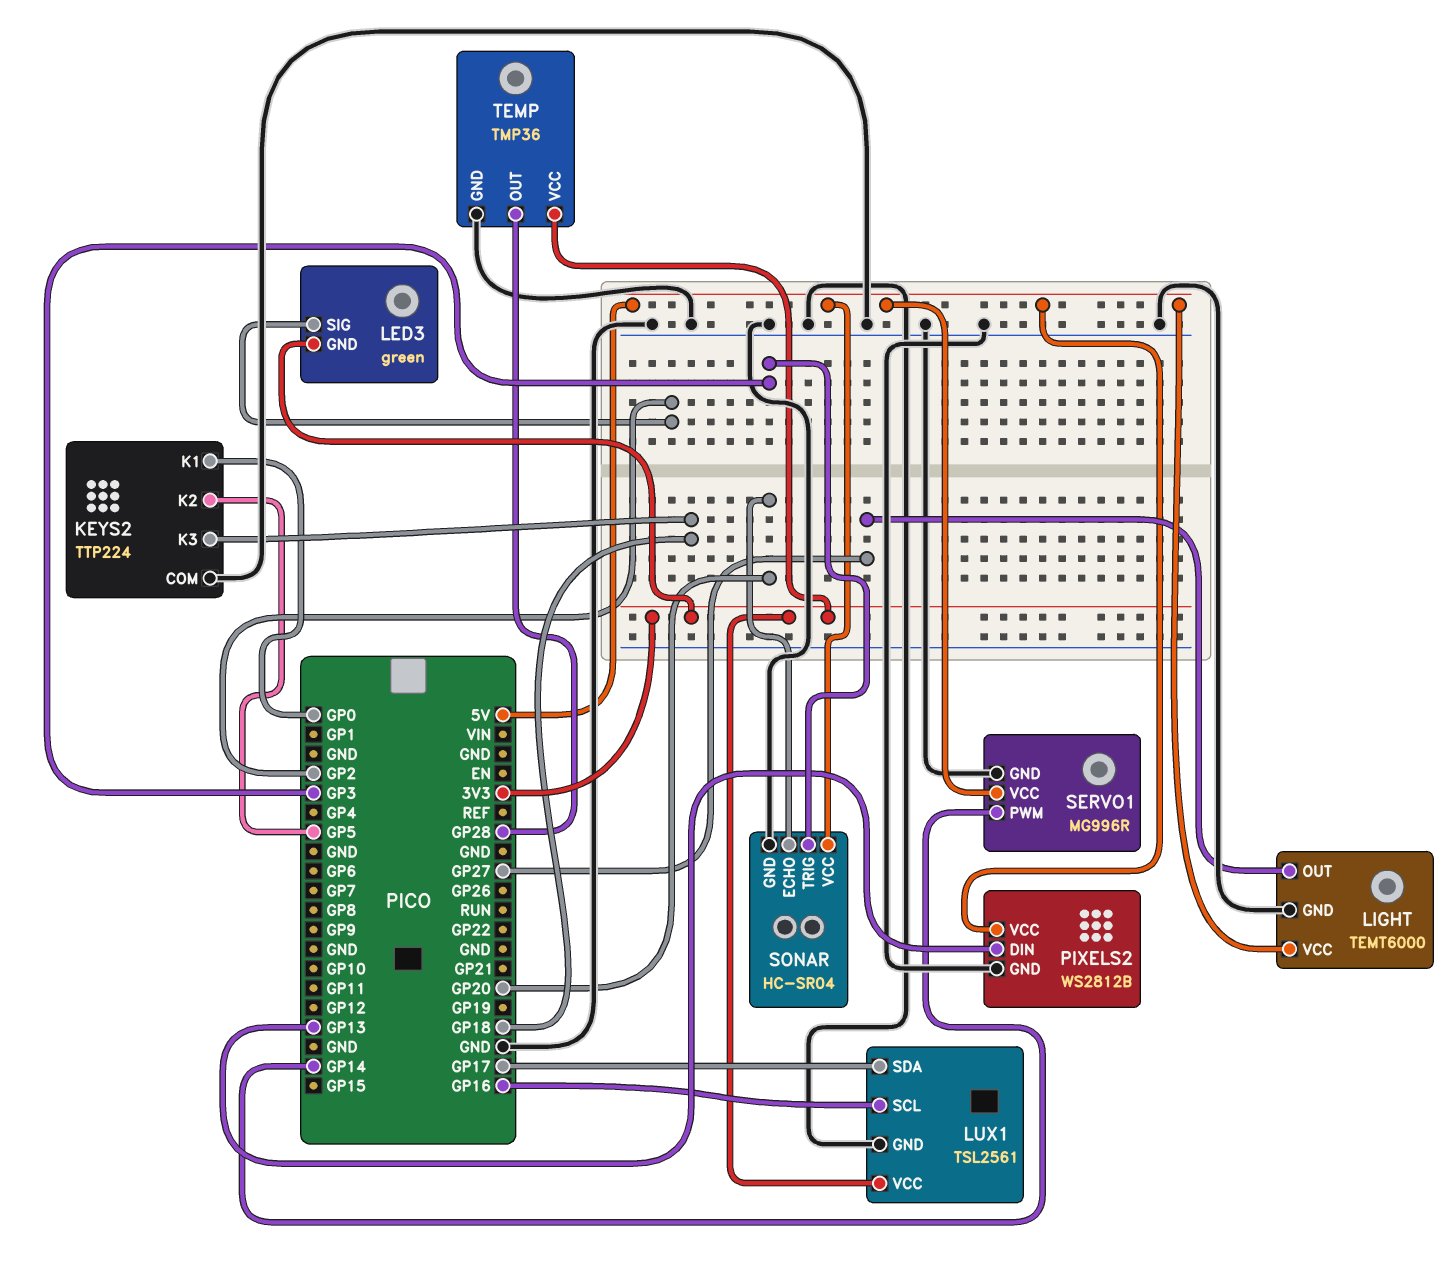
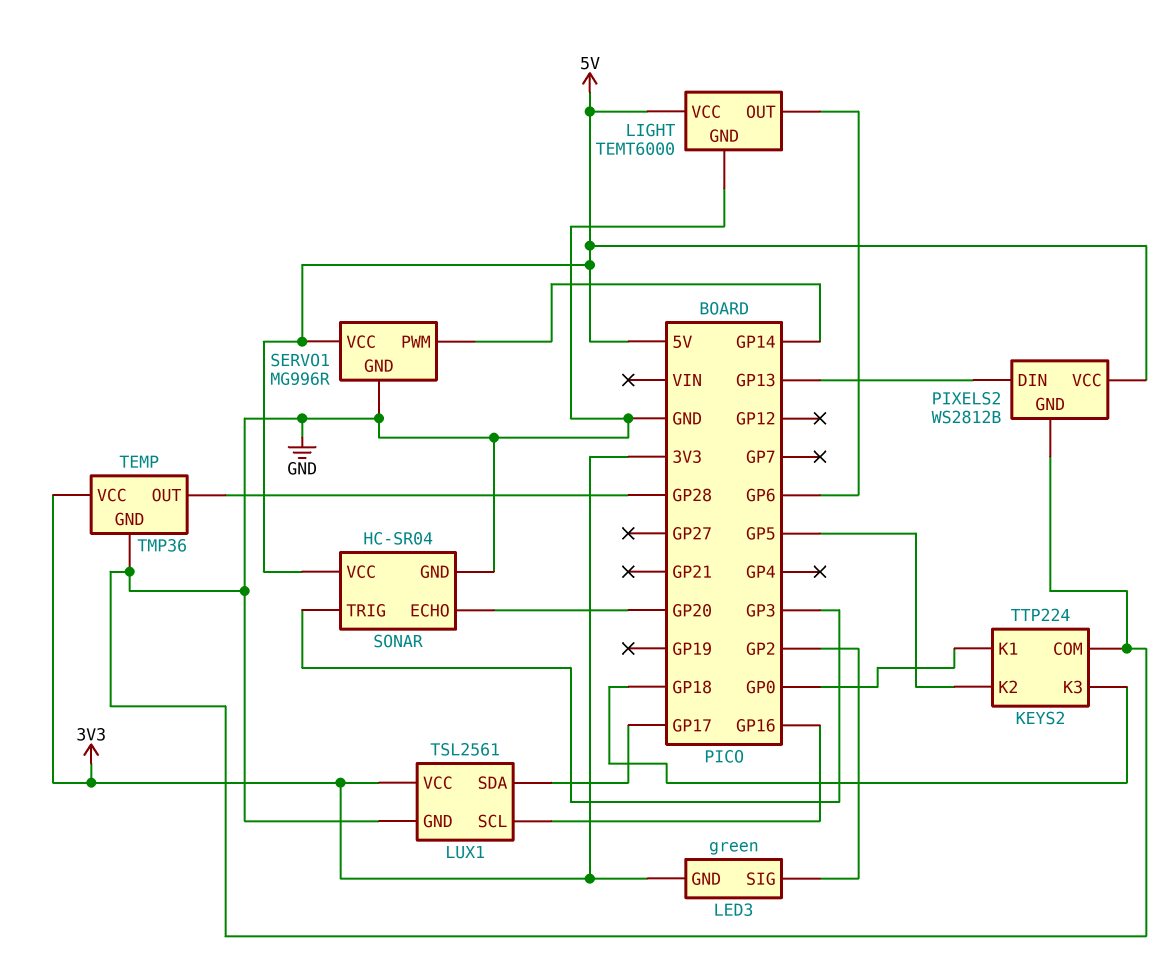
LIGHT pin OUT: GP27 -> GP6

